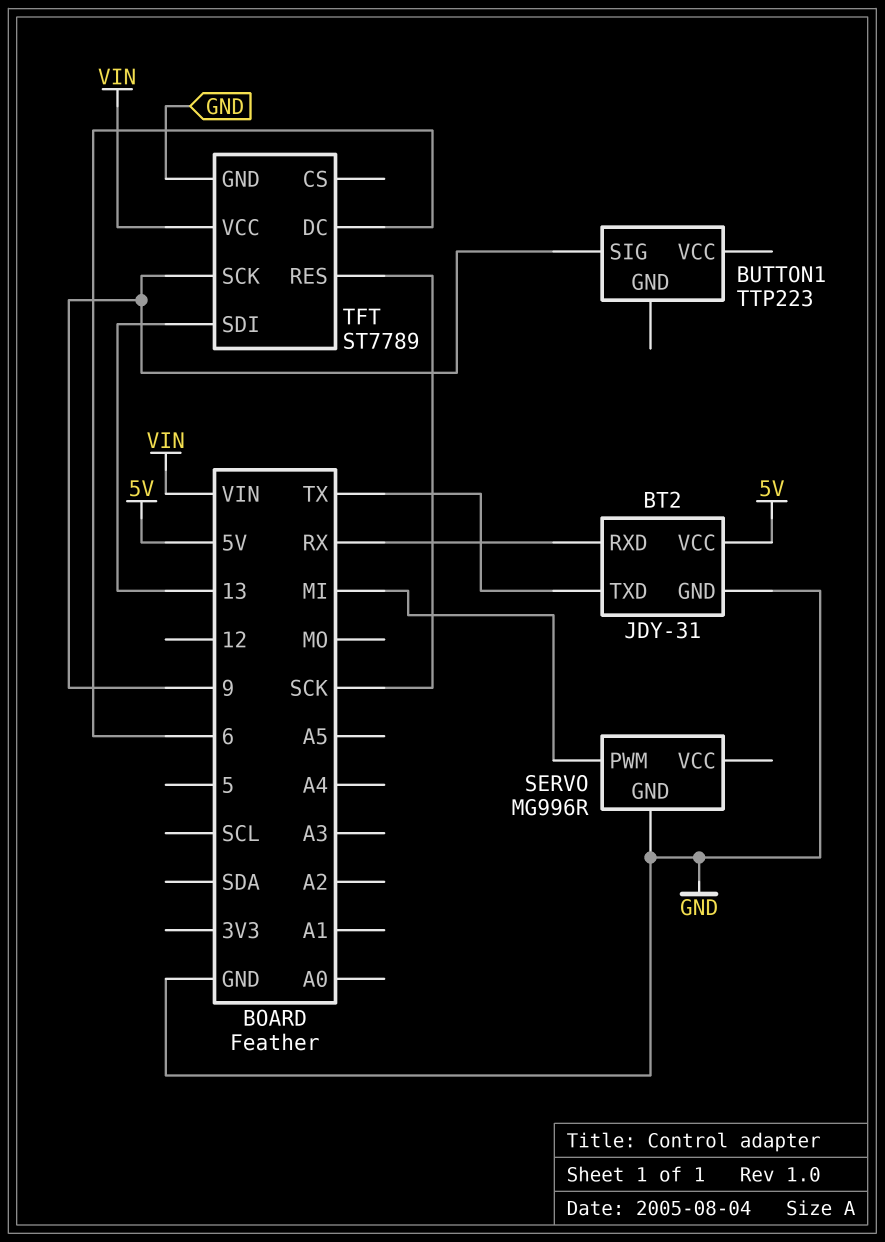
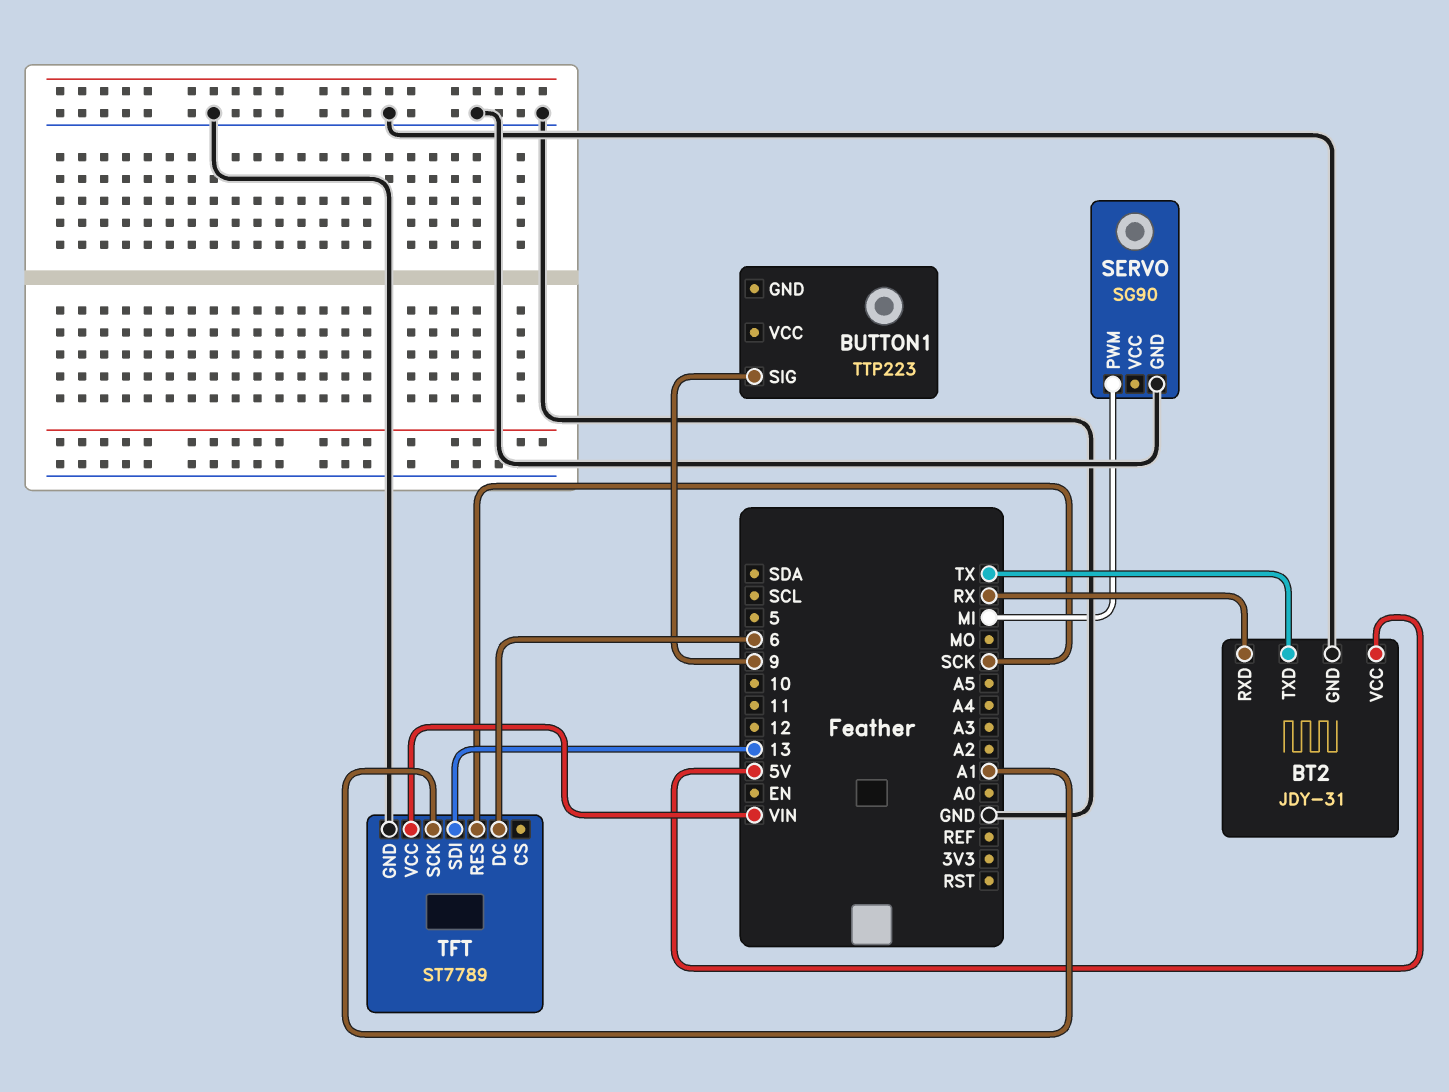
SERVO: MG996R -> SG90
TFT pin SCK: 9 -> A1

